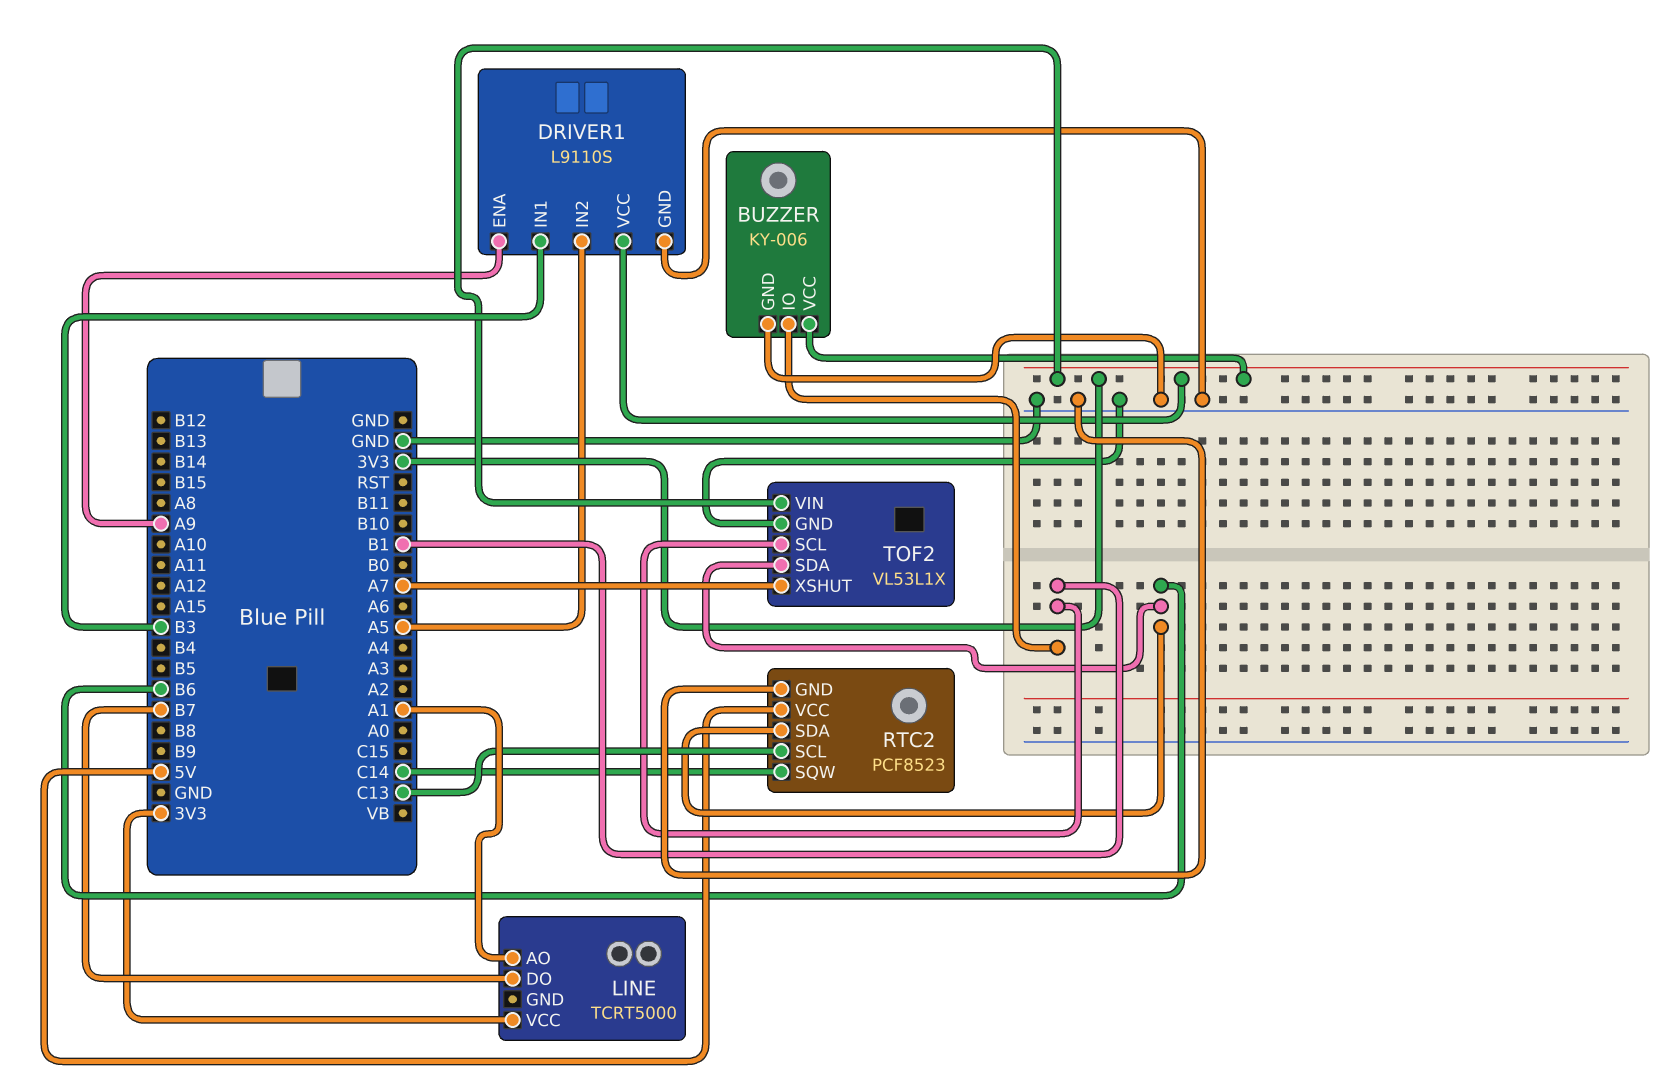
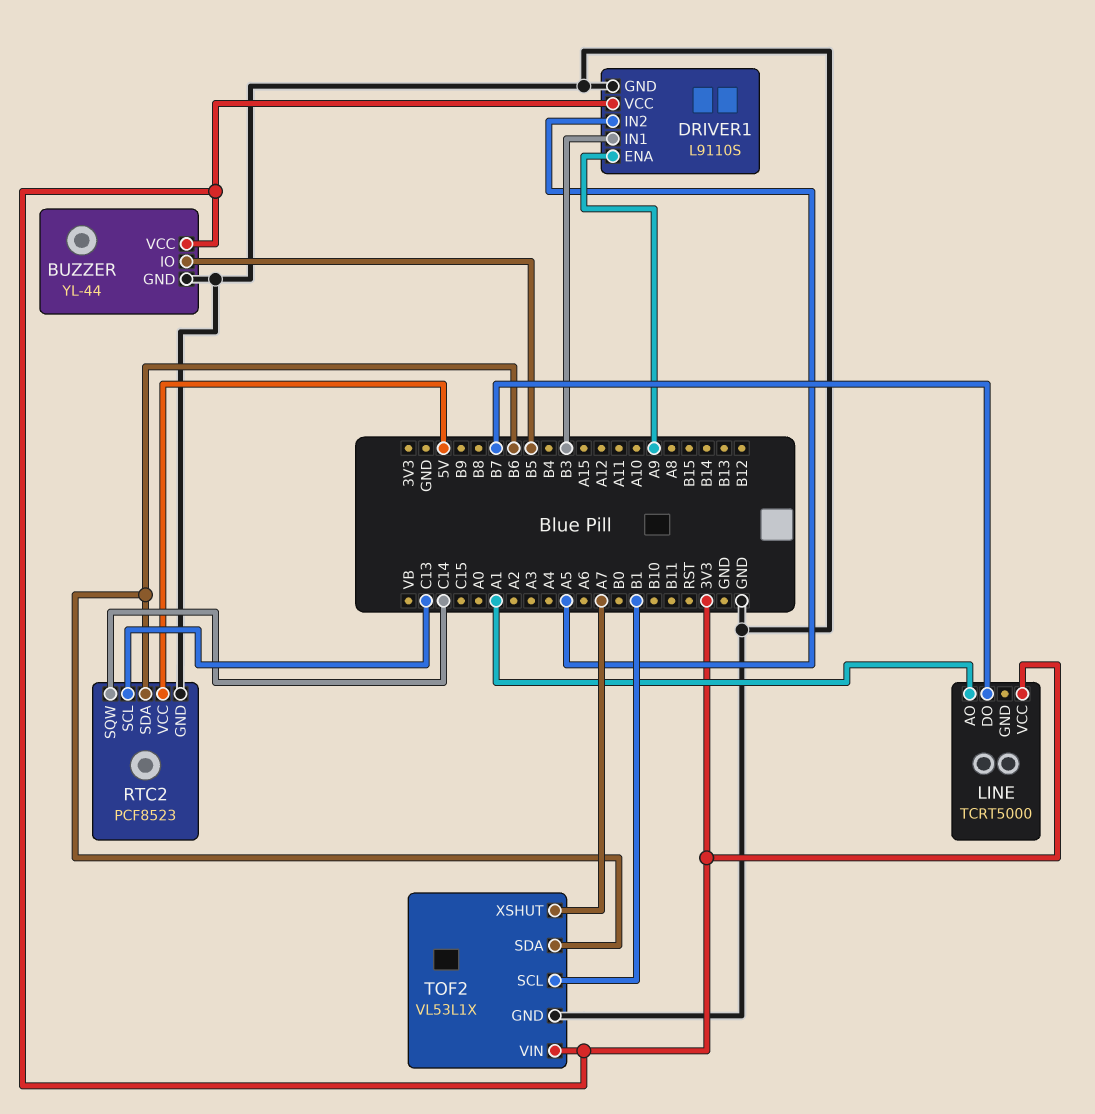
BUZZER: KY-006 -> YL-44
BUZZER pin IO: B1 -> B5

